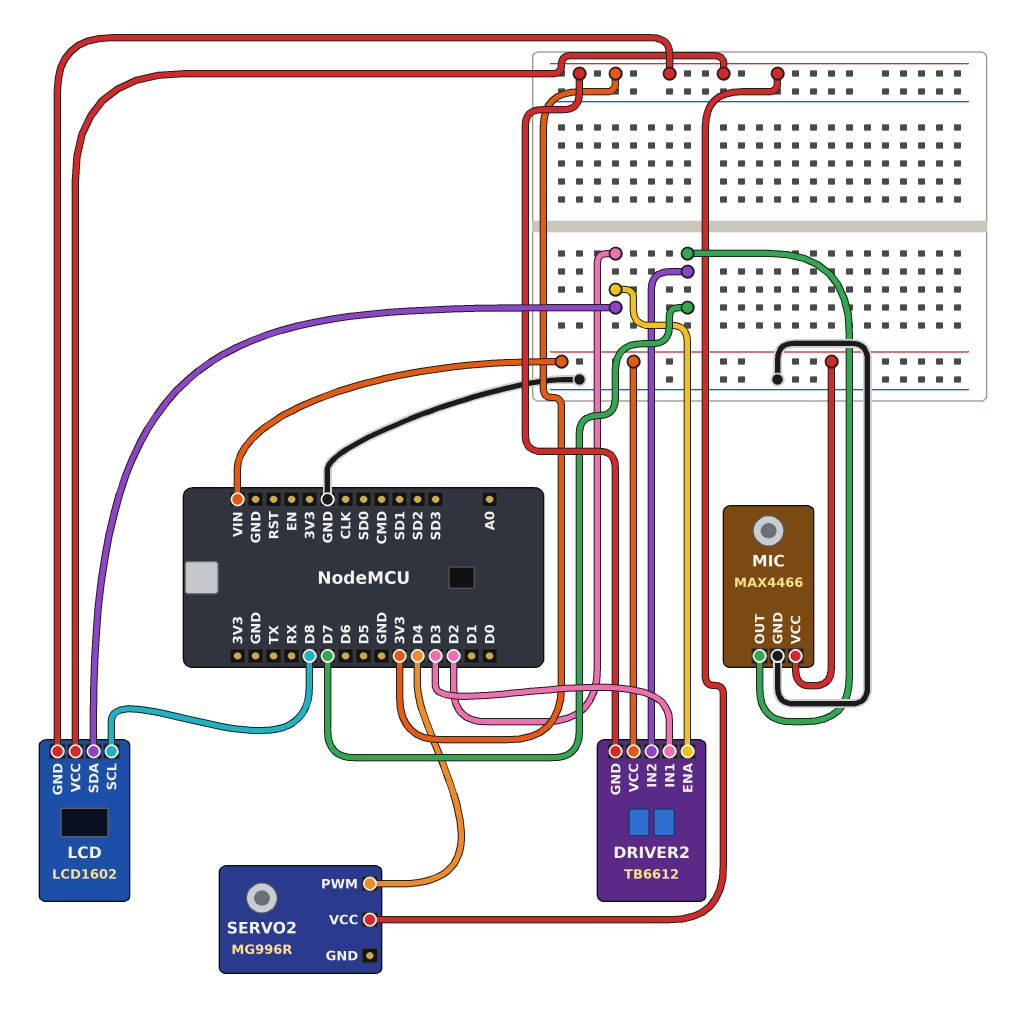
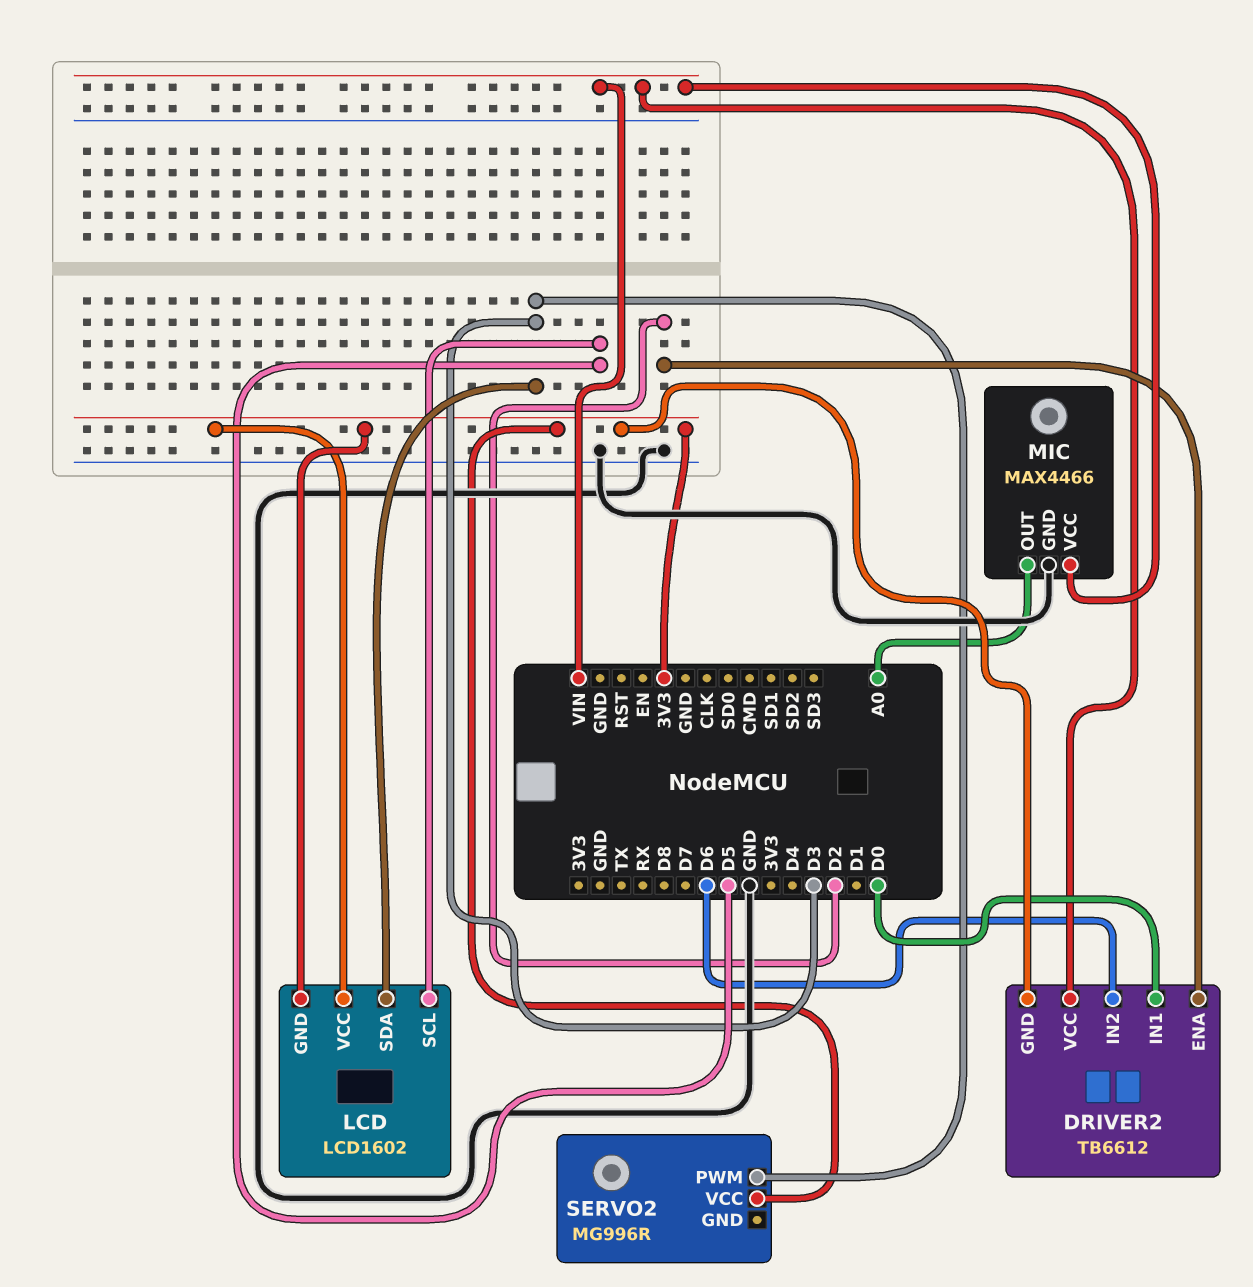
DRIVER2 pin IN1: D3 -> D0
DRIVER2 pin IN2: D7 -> D6
LCD pin SCL: D8 -> D5
LCD pin SDA: D2 -> D3
MIC pin OUT: D7 -> A0
SERVO2 pin PWM: D4 -> D3

